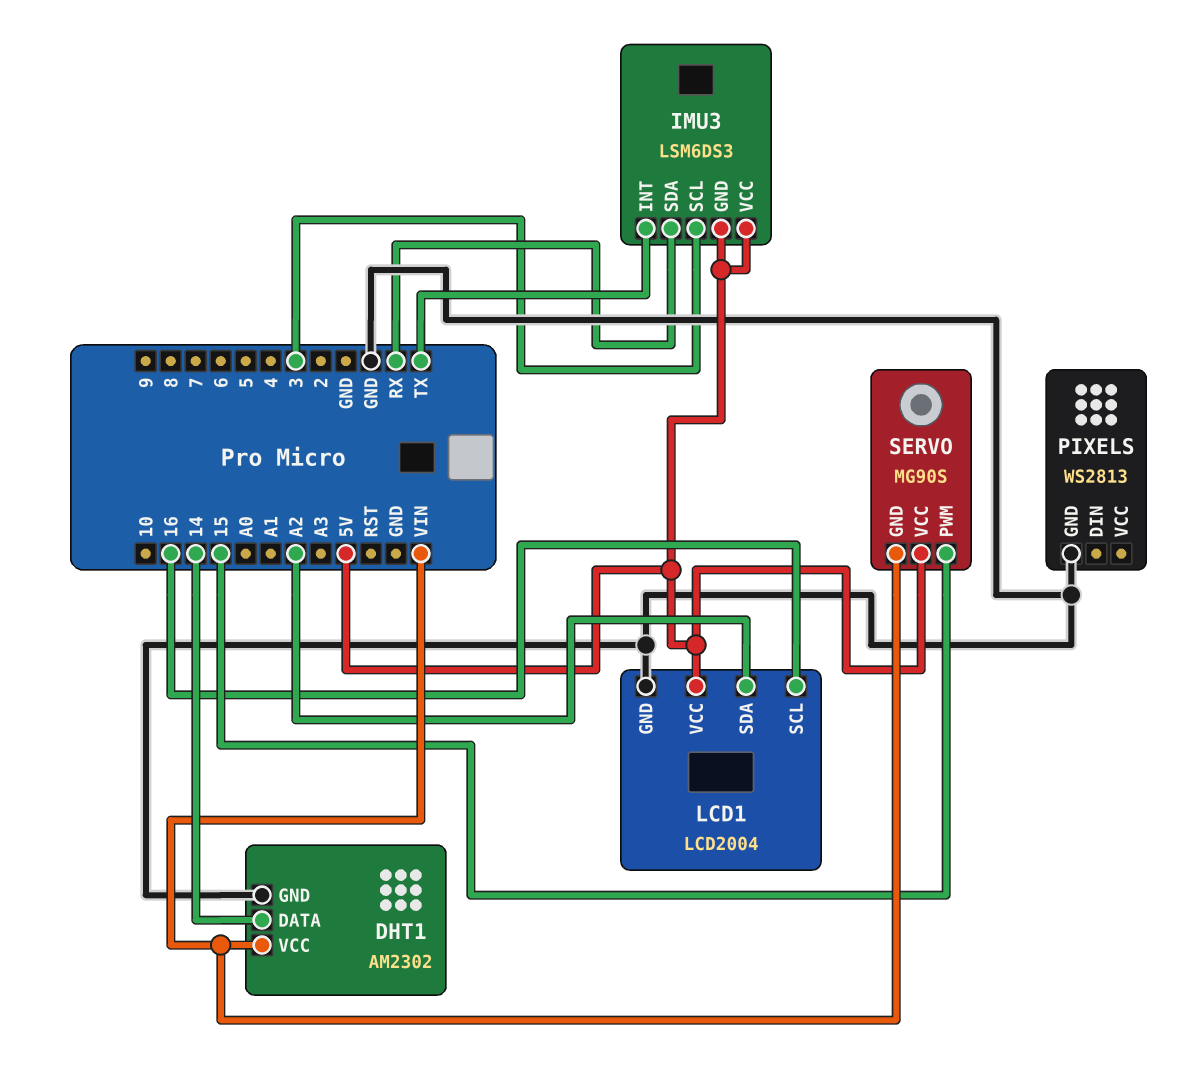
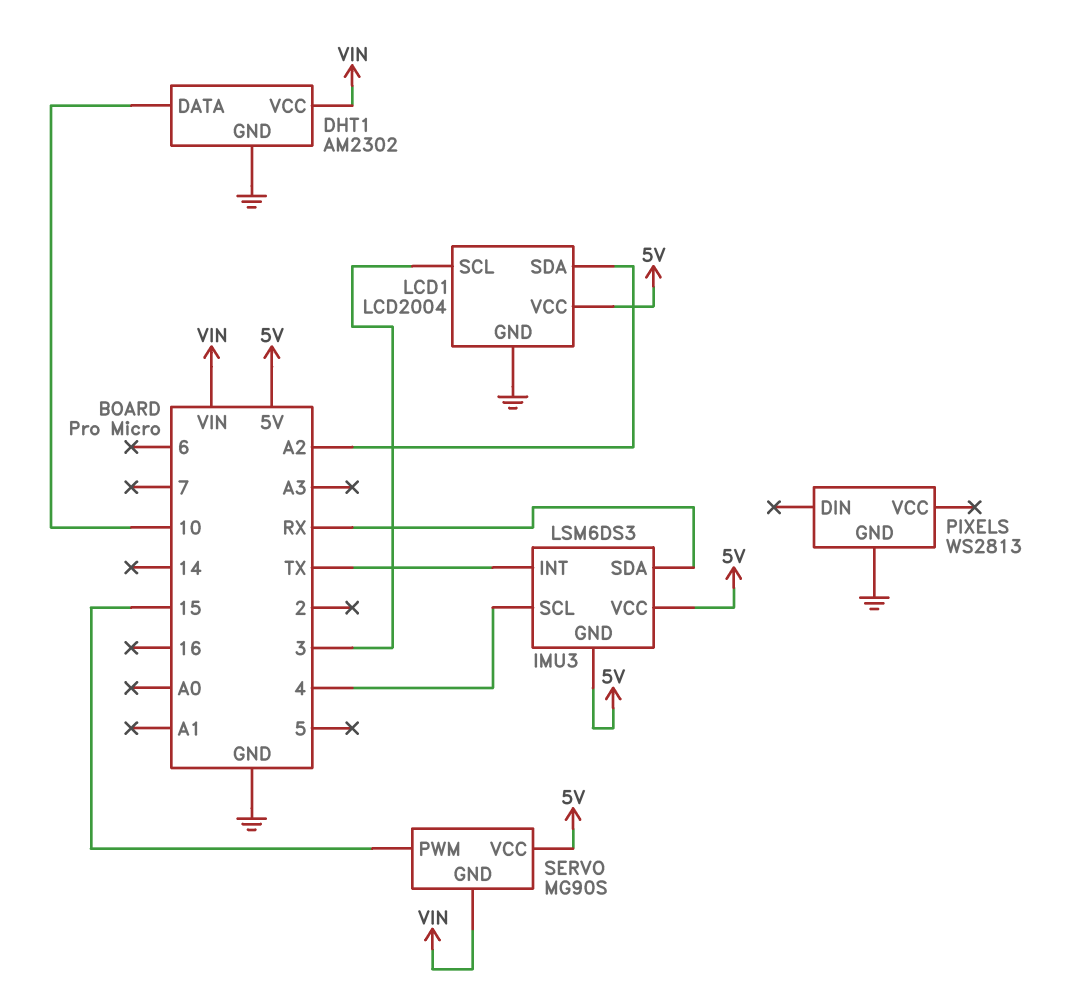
DHT1 pin DATA: 14 -> 10
IMU3 pin SCL: 3 -> 4
LCD1 pin SCL: 16 -> 3

